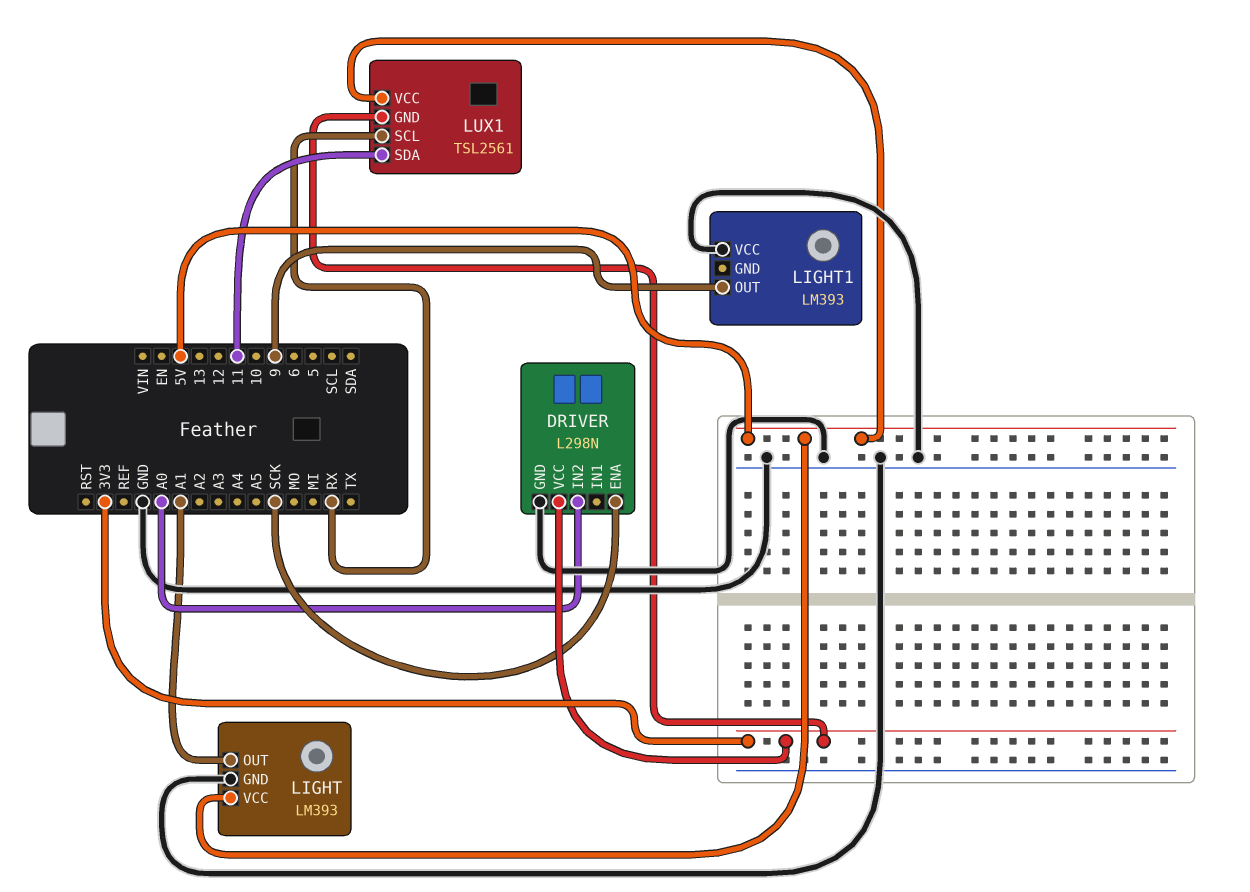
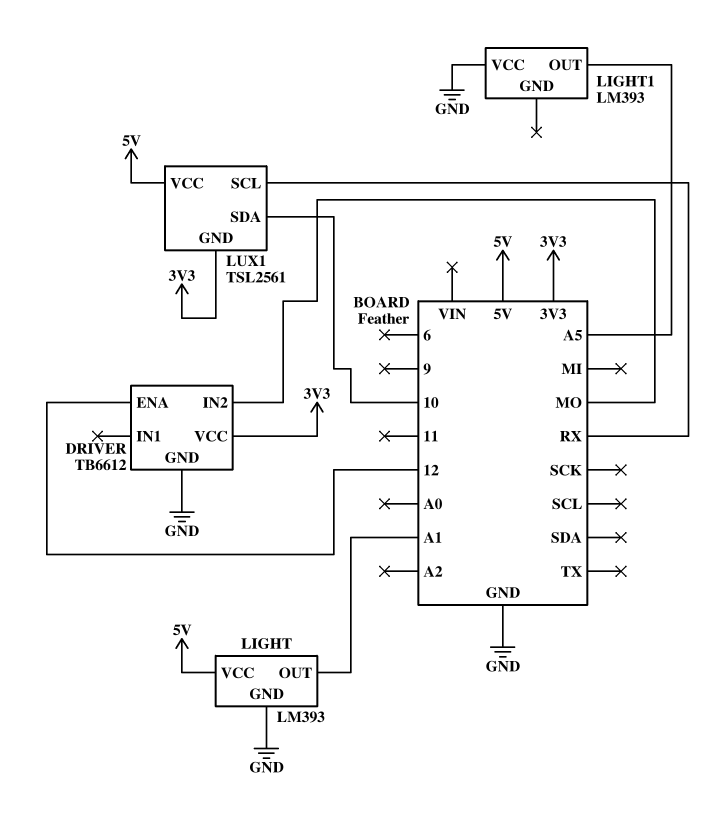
DRIVER: L298N -> TB6612
DRIVER pin ENA: SCK -> 12
DRIVER pin IN2: A0 -> MO
LIGHT1 pin OUT: 9 -> A5
LUX1 pin SDA: 11 -> 10

